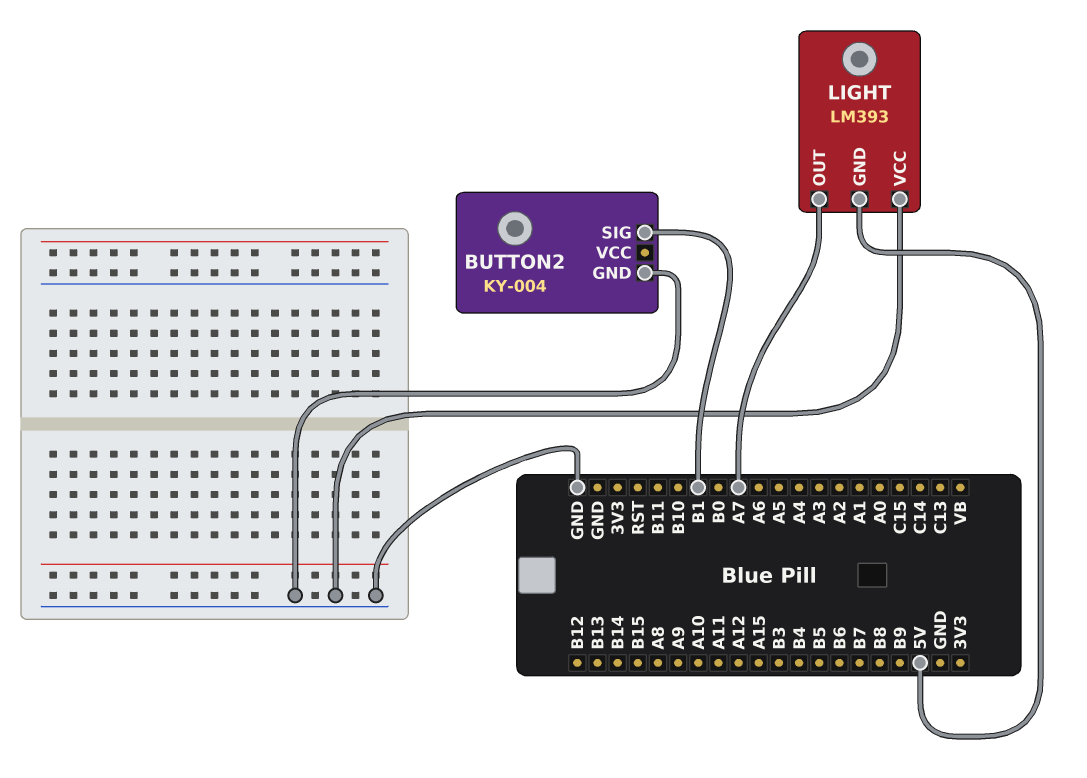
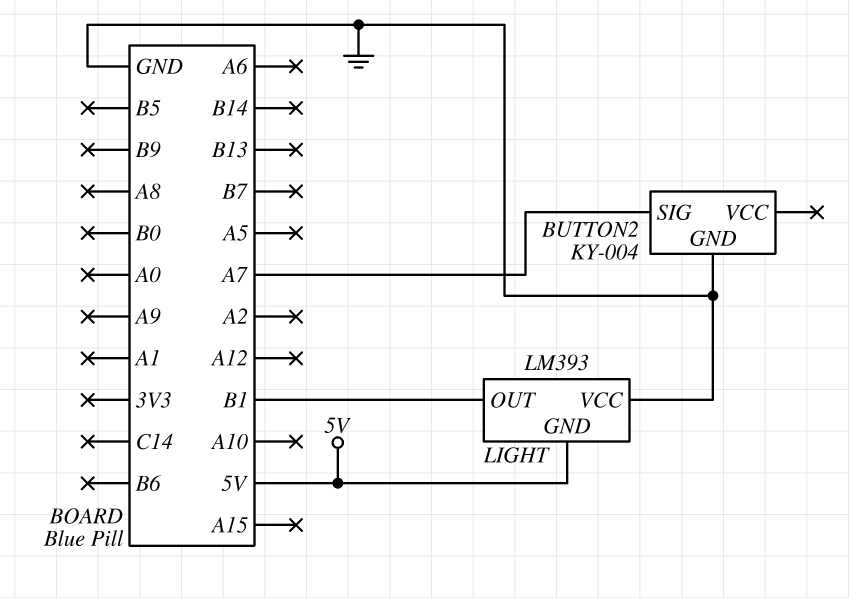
BUTTON2 pin SIG: B1 -> A7
LIGHT pin OUT: A7 -> B1

